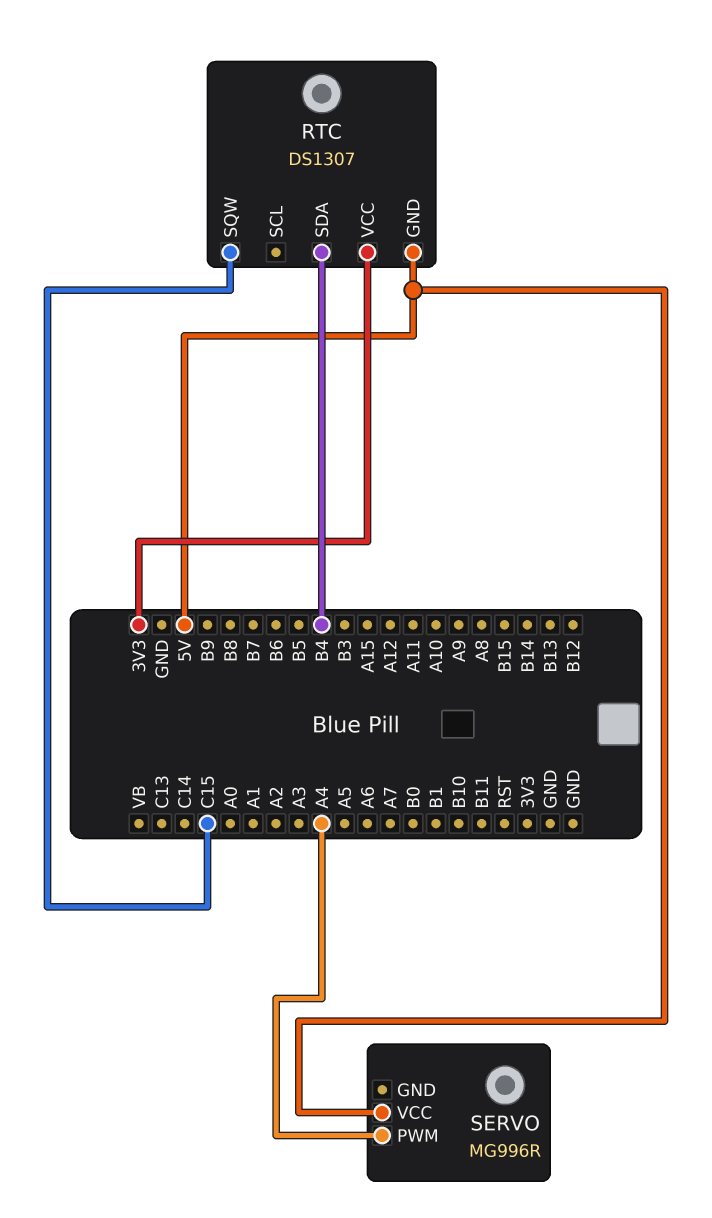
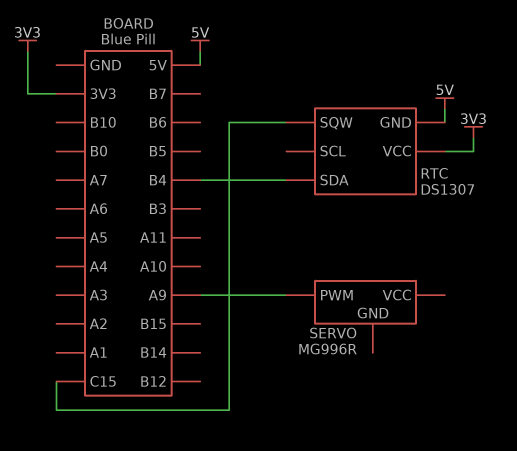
SERVO pin PWM: A4 -> A9
SERVO pin VCC: 5V -> none

